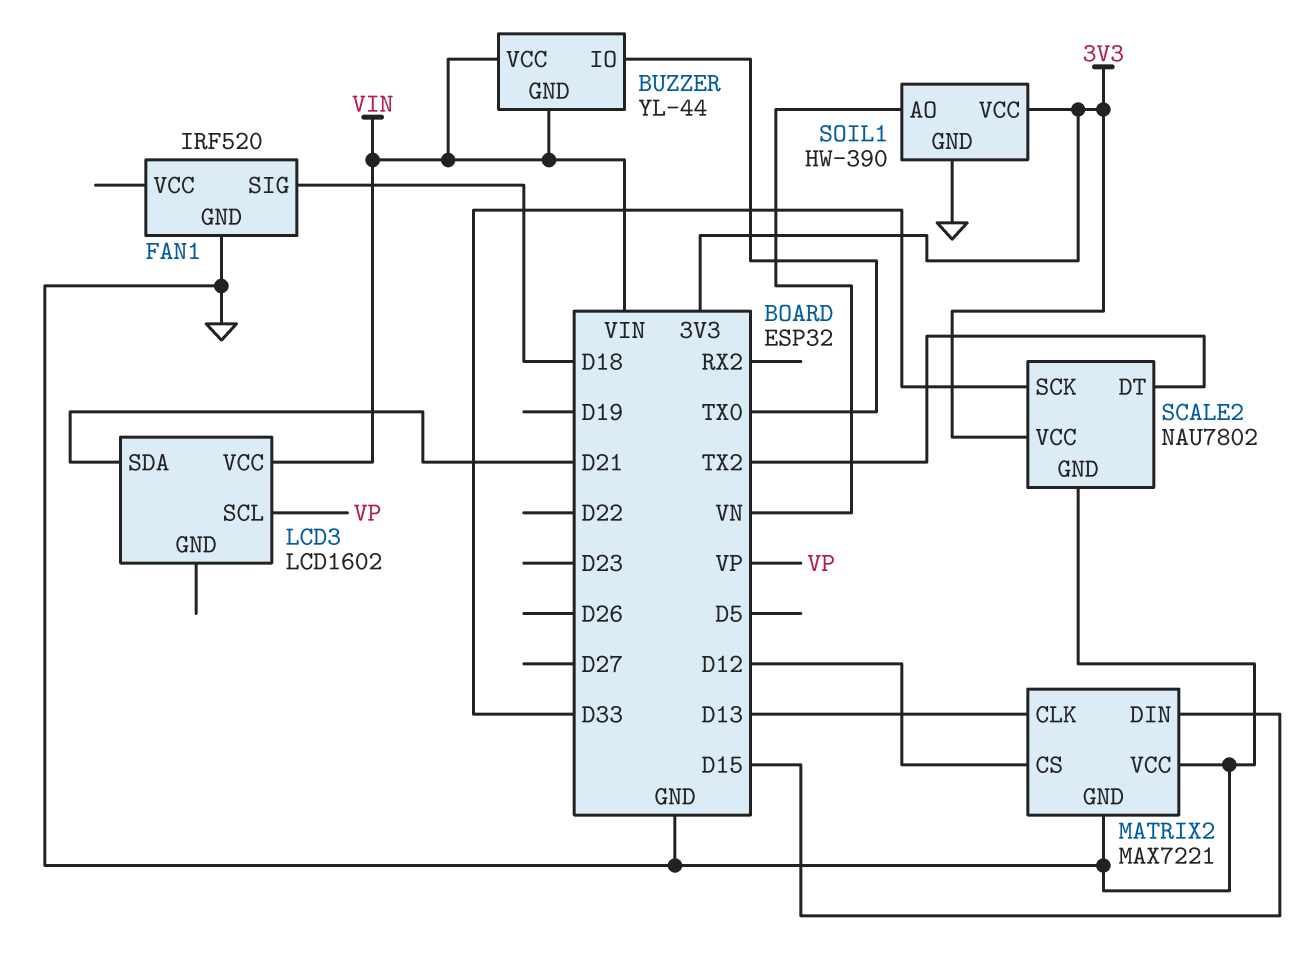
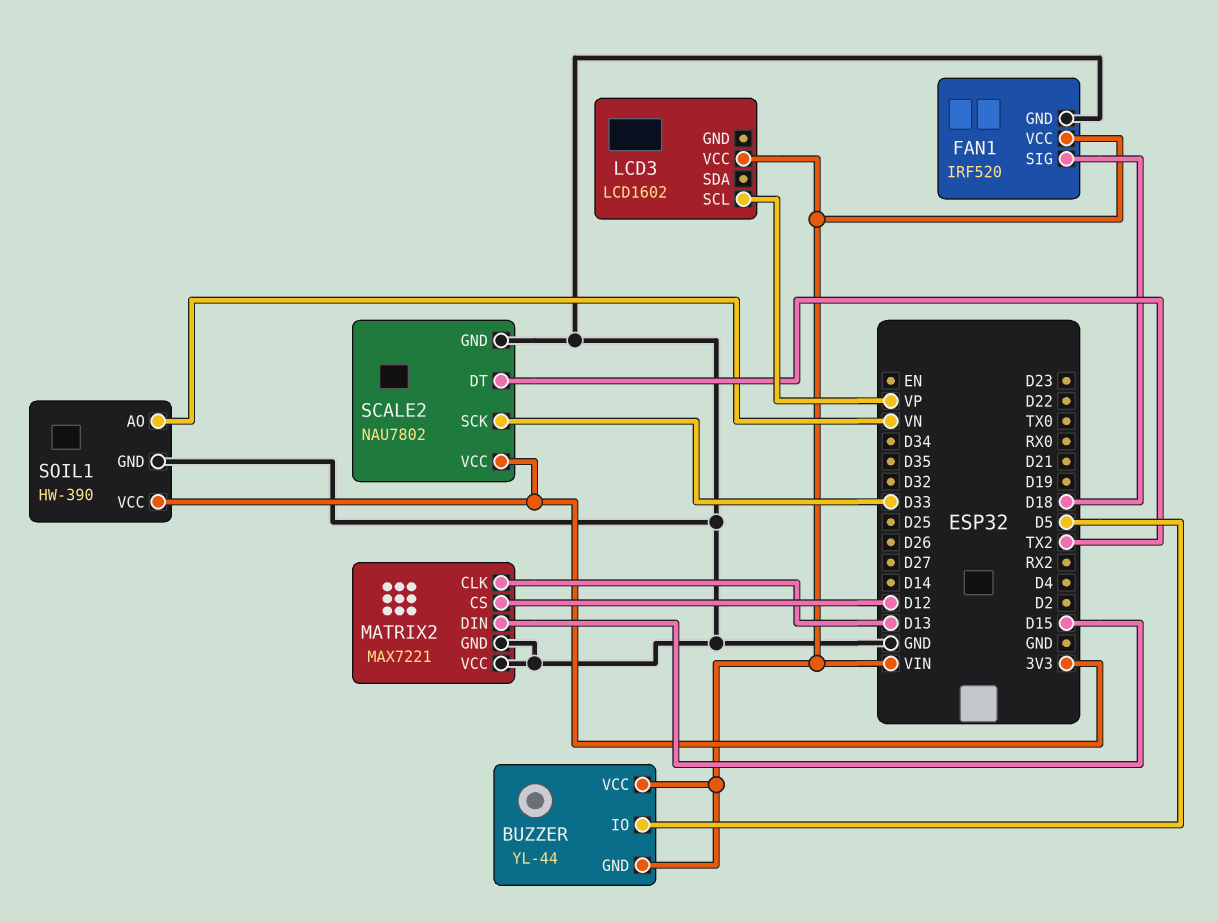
BUZZER pin IO: TX0 -> D5
FAN1 pin VCC: none -> VIN
LCD3 pin SDA: D21 -> none

